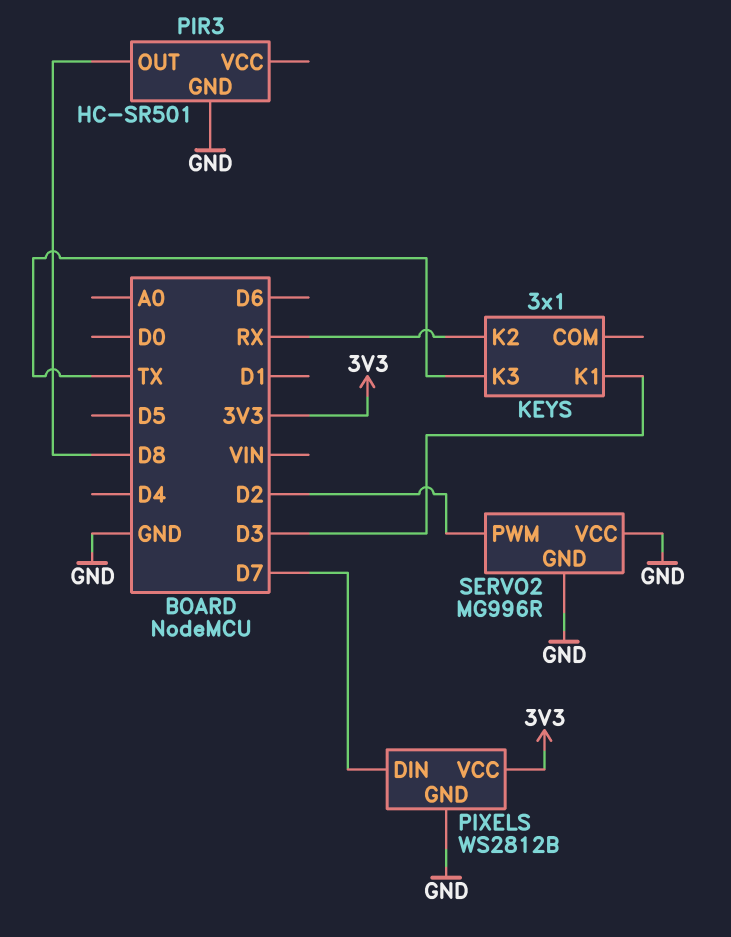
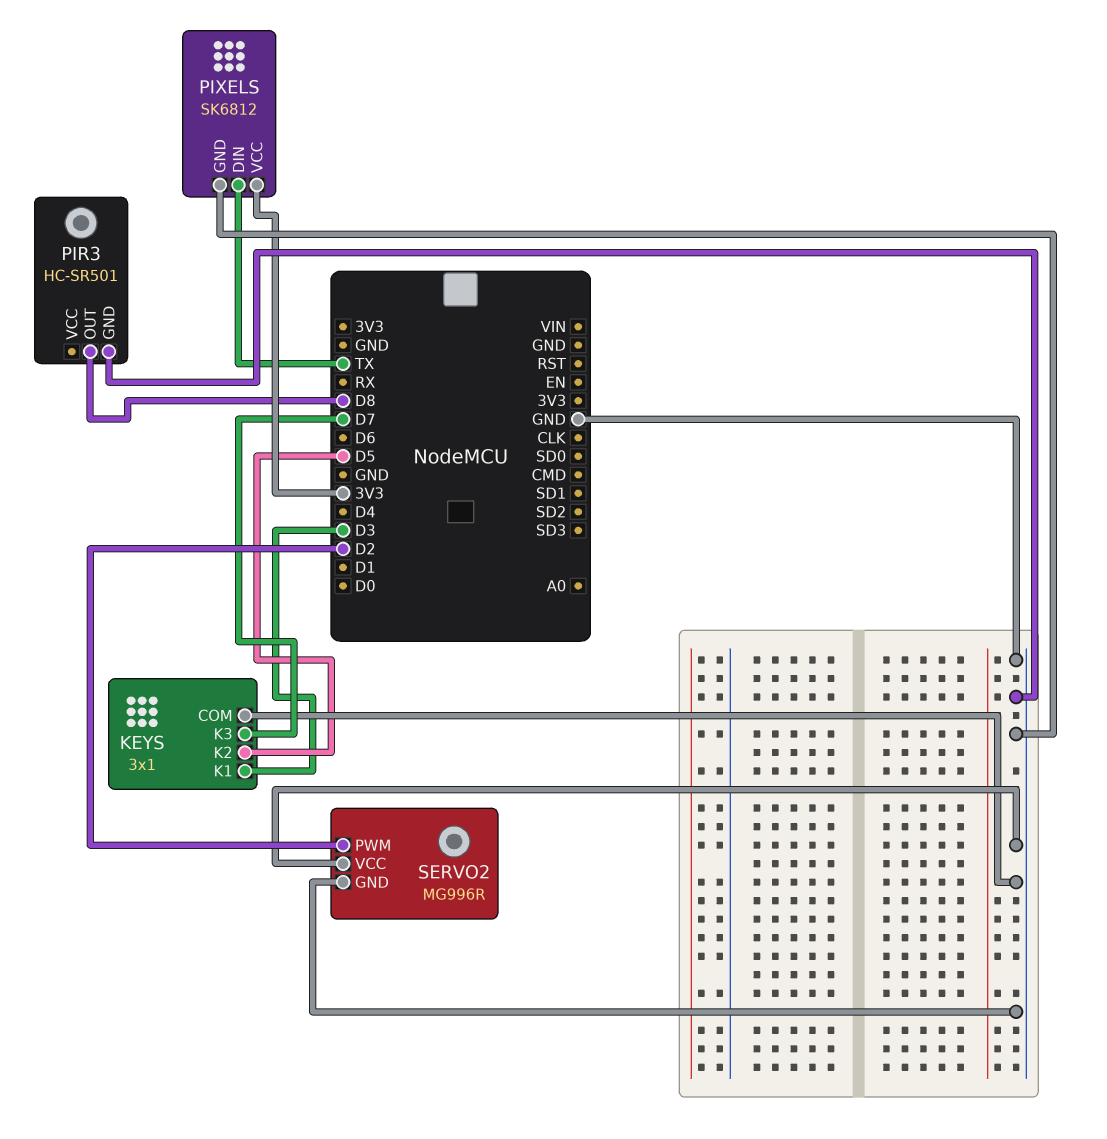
KEYS pin COM: none -> GND
KEYS pin K2: RX -> D5
KEYS pin K3: TX -> D7
PIXELS: WS2812B -> SK6812
PIXELS pin DIN: D7 -> TX

